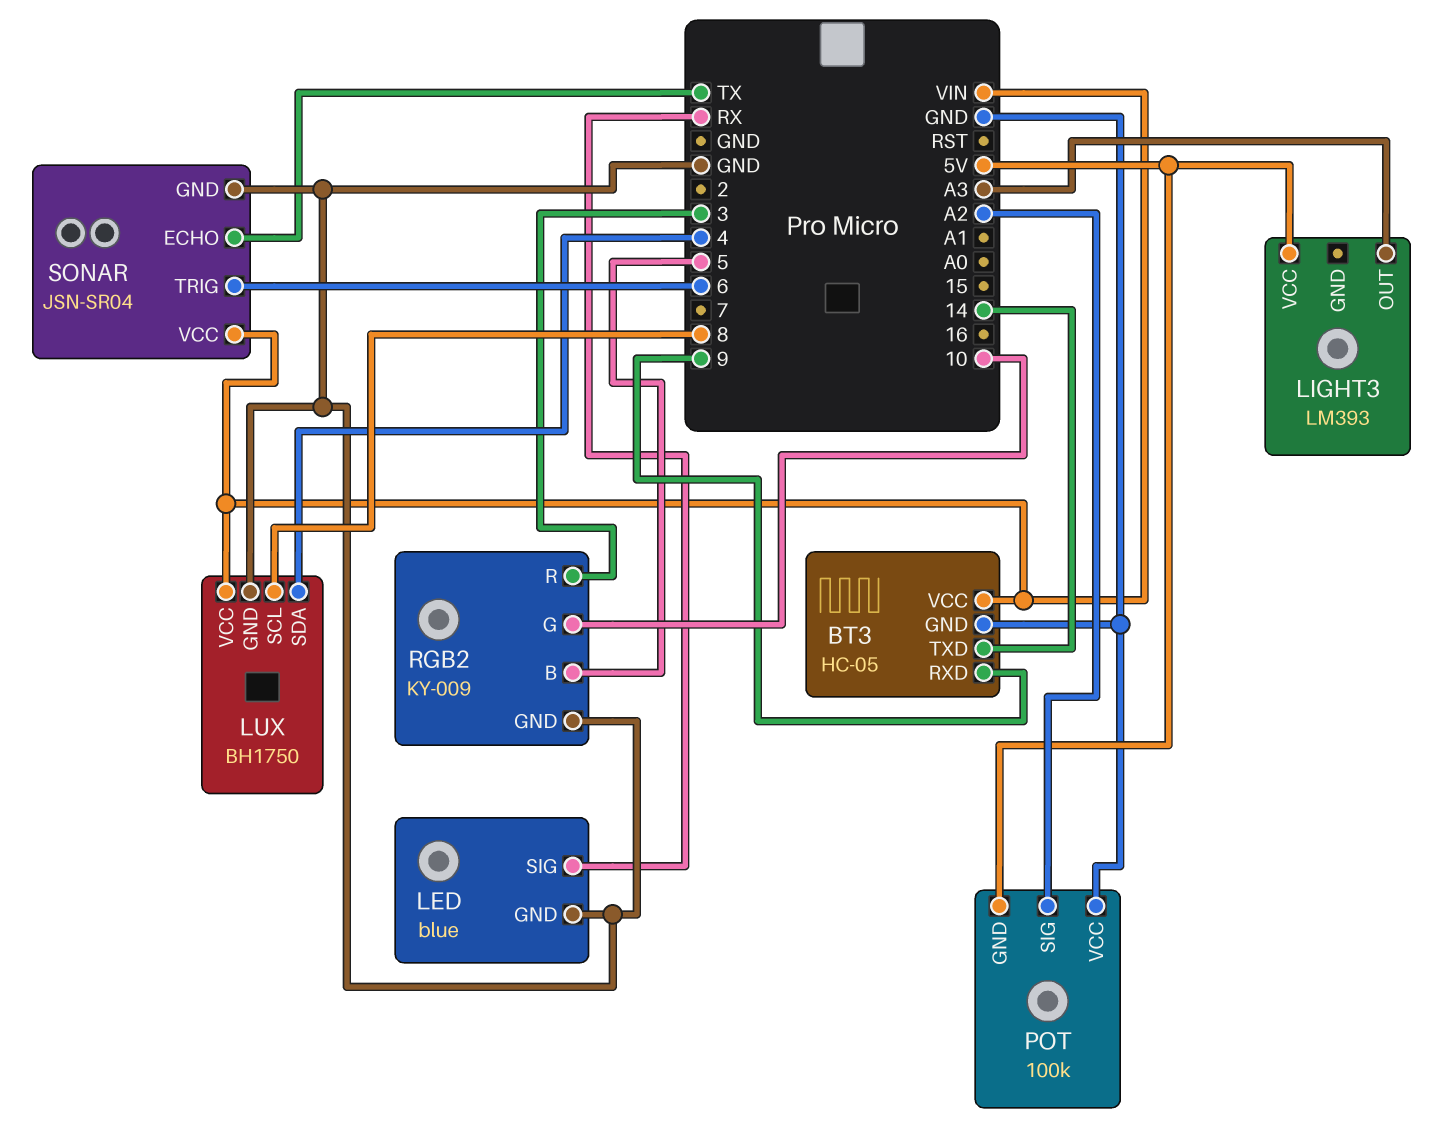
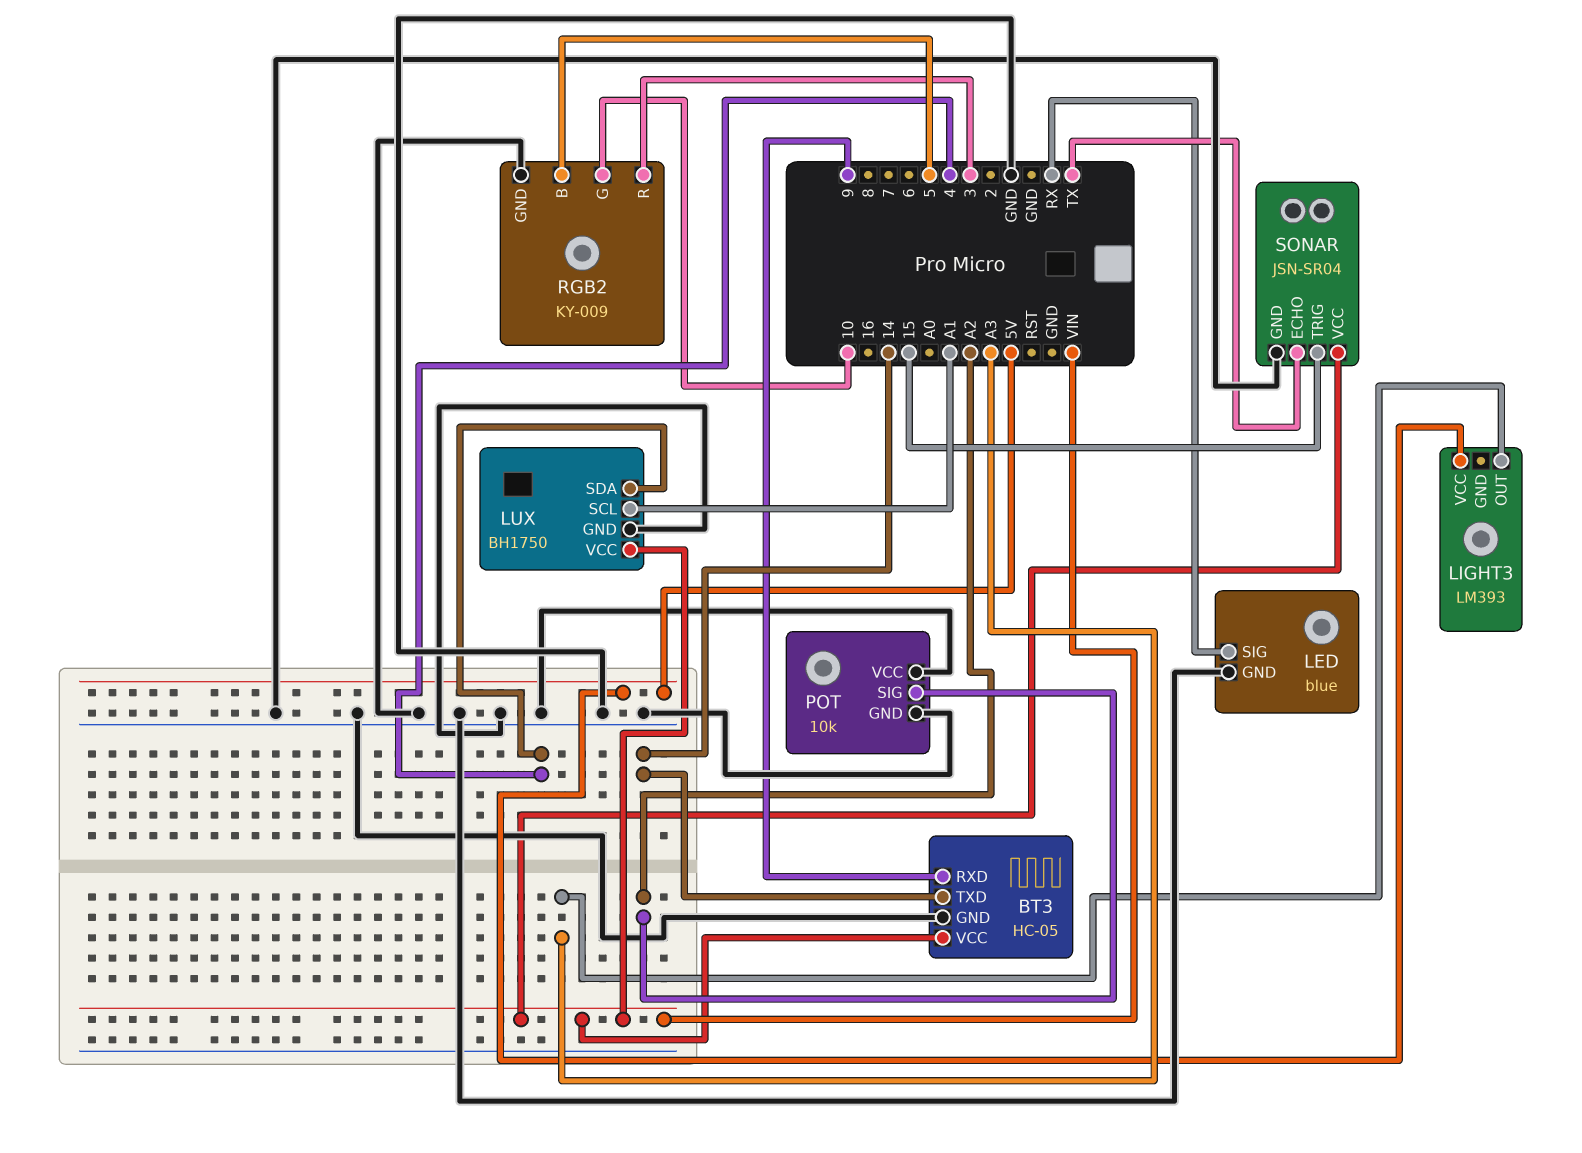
LUX pin SCL: 8 -> A1
POT: 100k -> 10k
POT pin GND: 5V -> GND
SONAR pin TRIG: 6 -> 15

